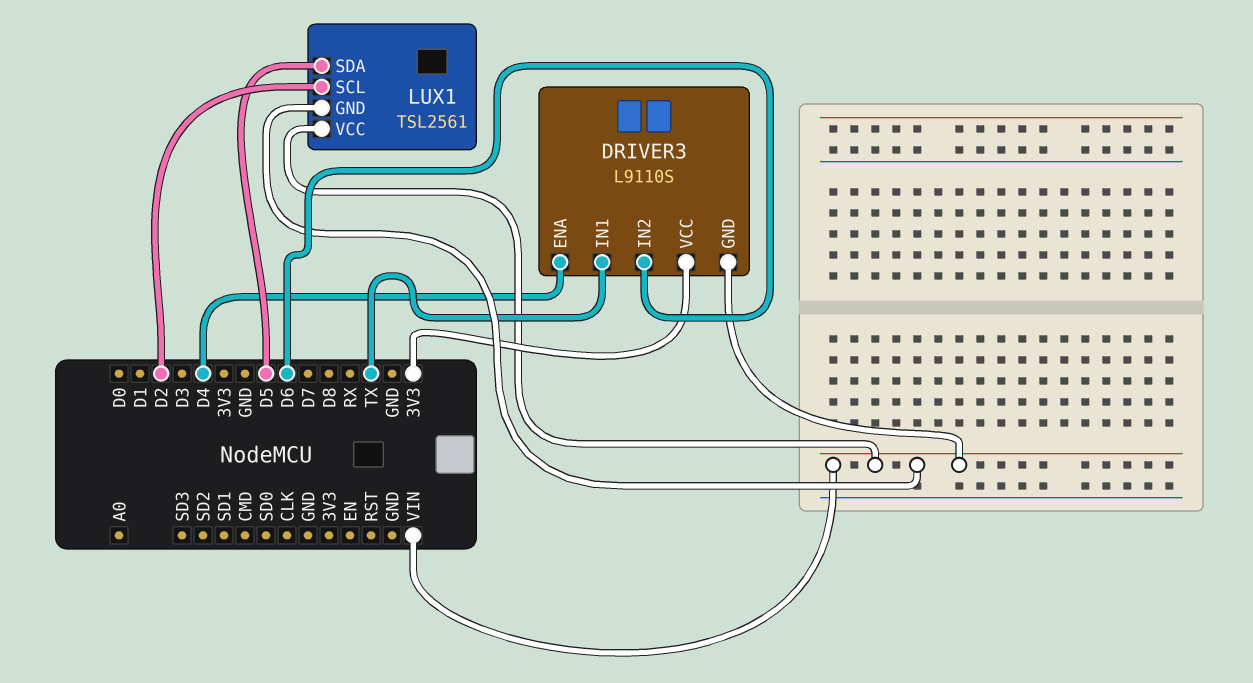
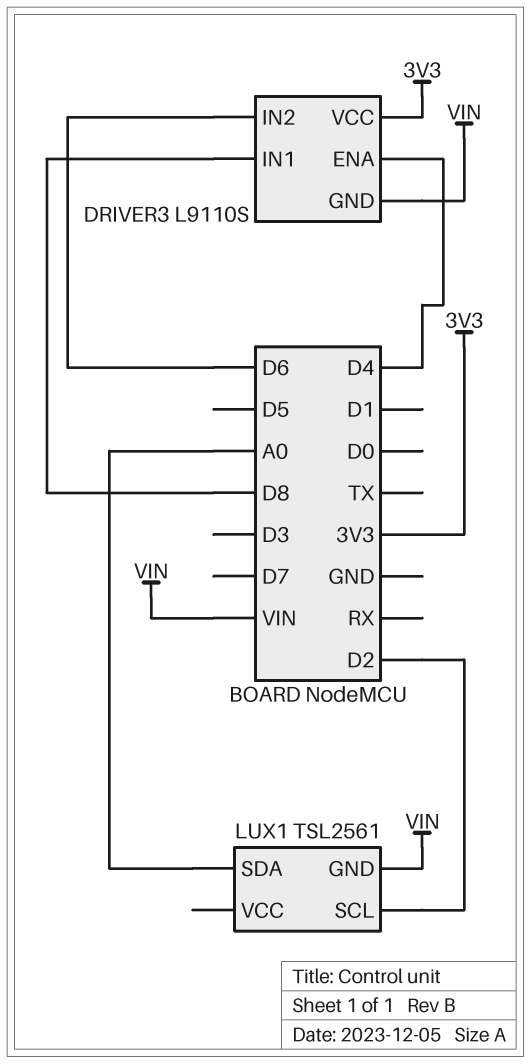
DRIVER3 pin IN1: TX -> D8
LUX1 pin SDA: D5 -> A0
LUX1 pin VCC: VIN -> none

